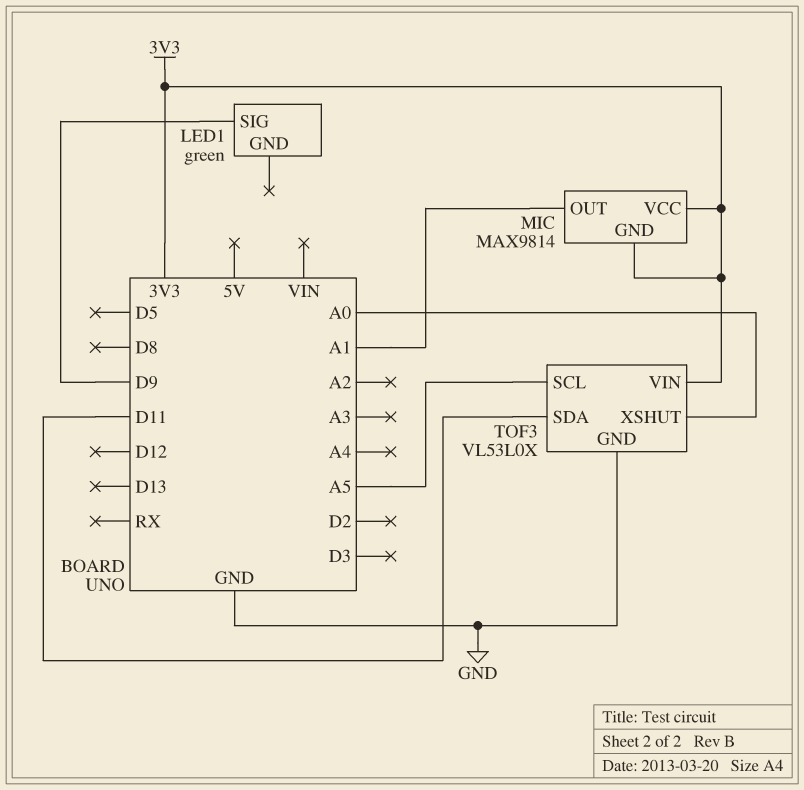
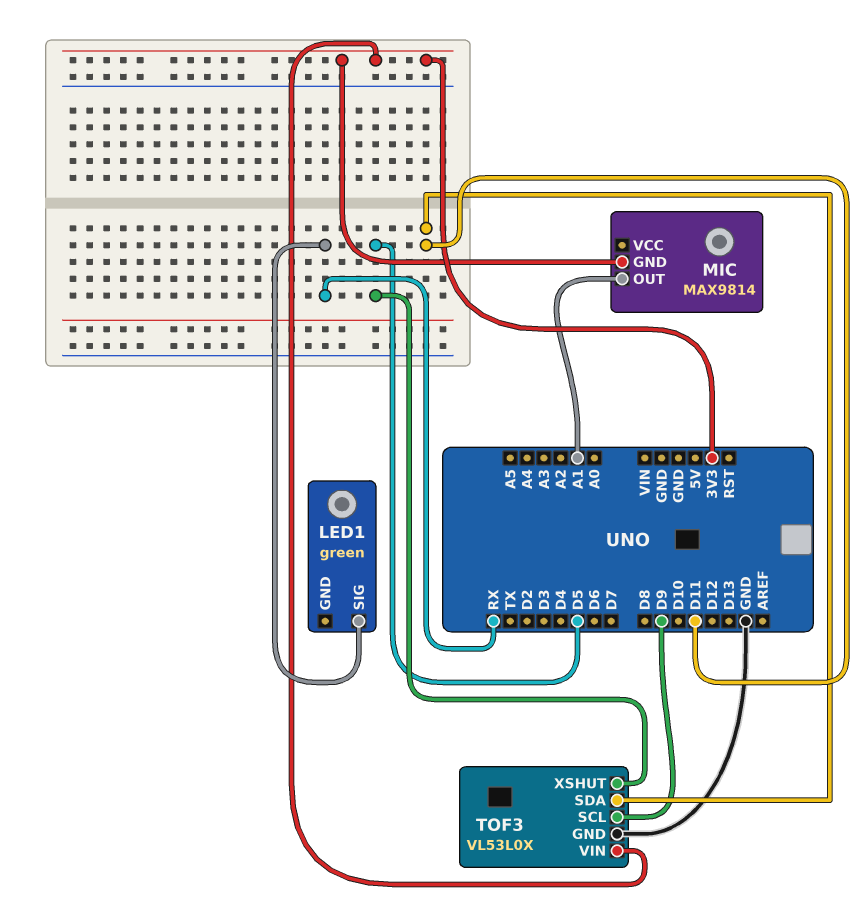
LED1 pin SIG: D9 -> RX
MIC pin VCC: 3V3 -> none
TOF3 pin SCL: A5 -> D9
TOF3 pin XSHUT: A0 -> D5

